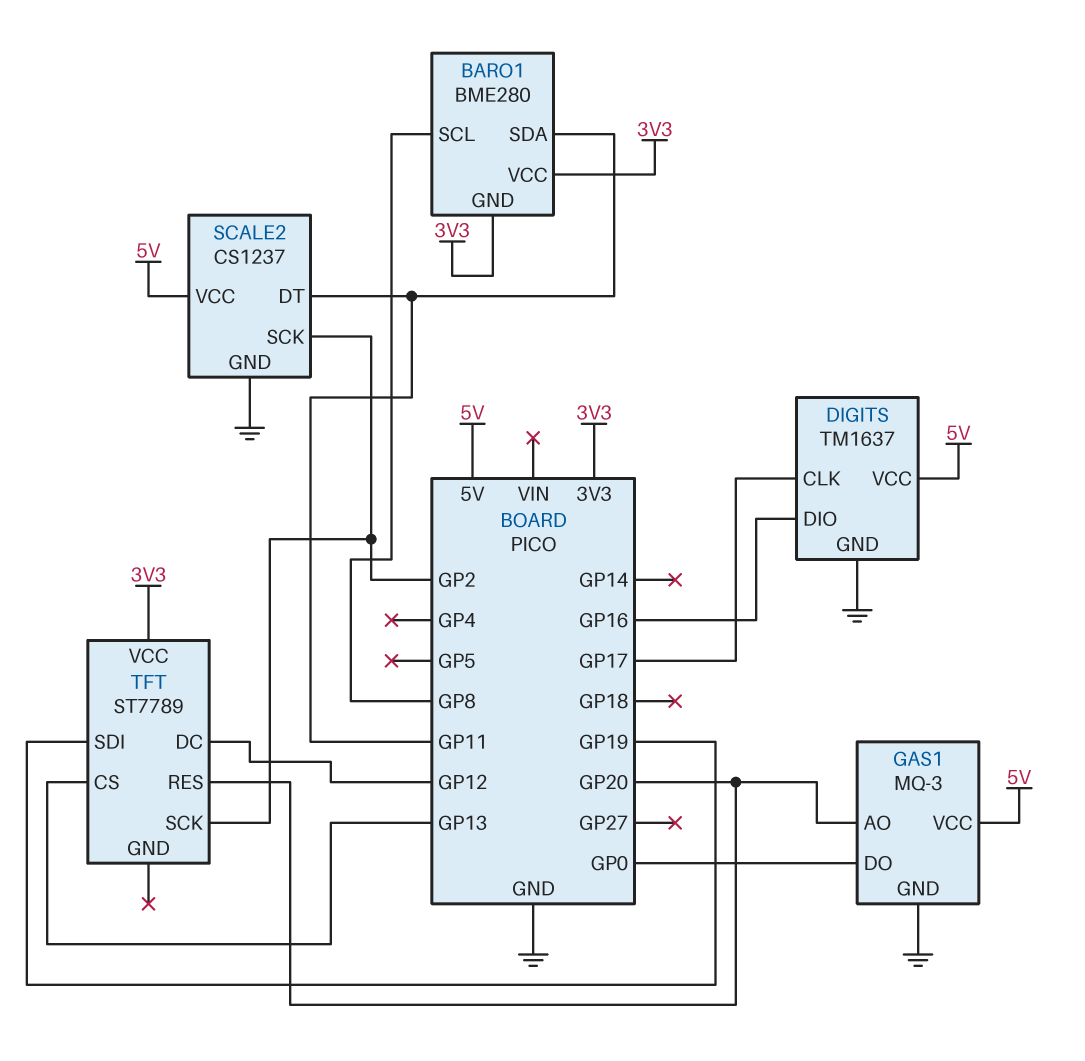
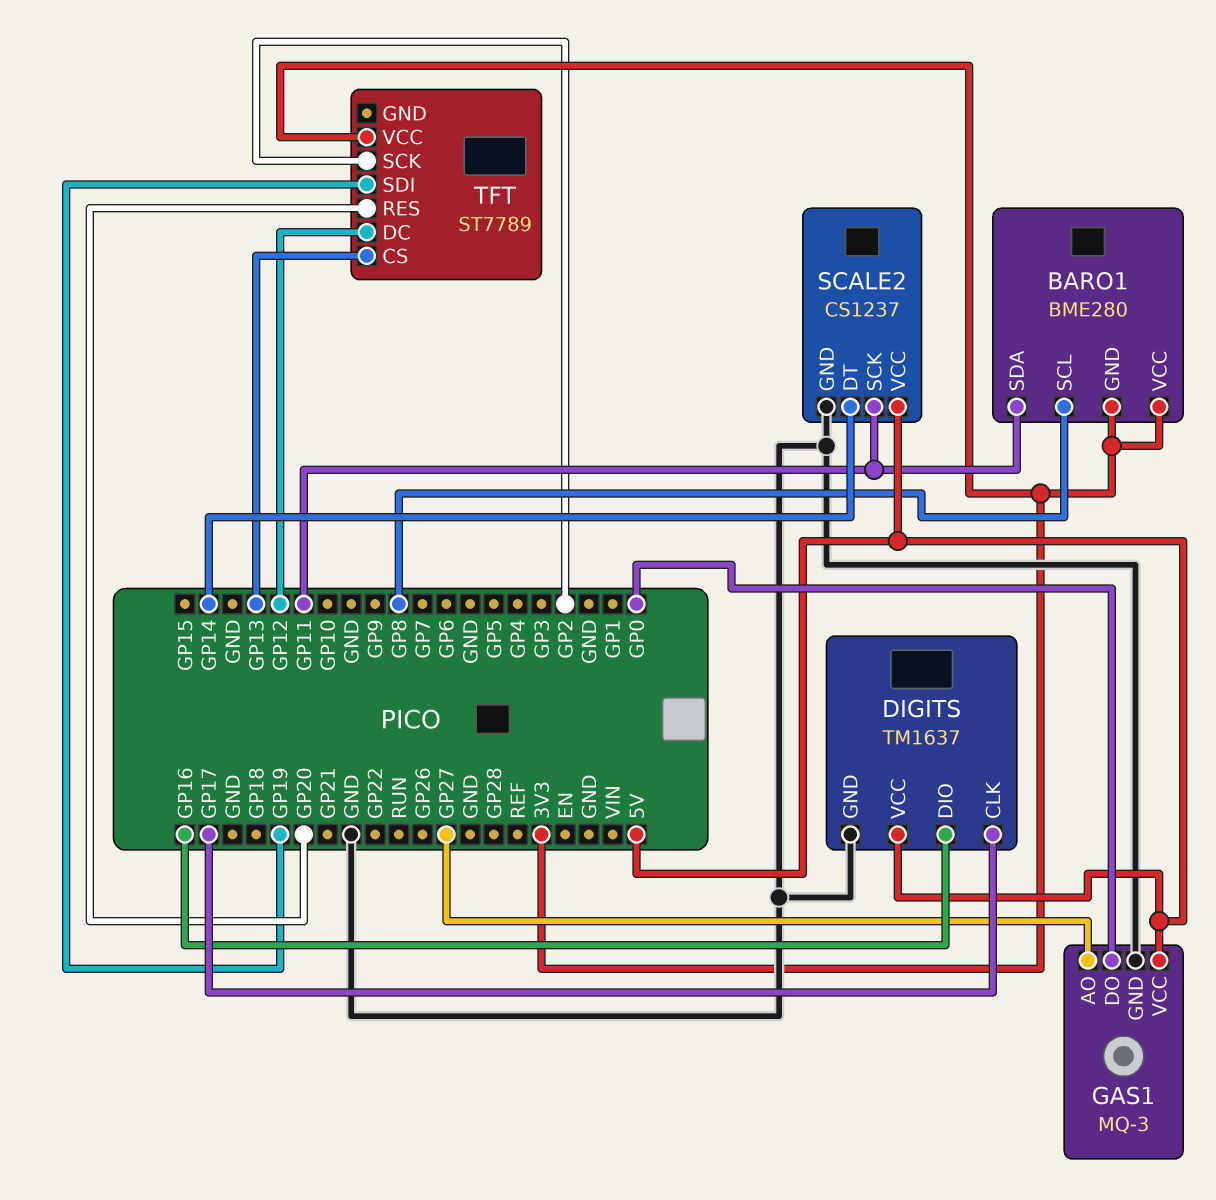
GAS1 pin AO: GP20 -> GP27
SCALE2 pin DT: GP11 -> GP14
SCALE2 pin SCK: GP2 -> GP11

